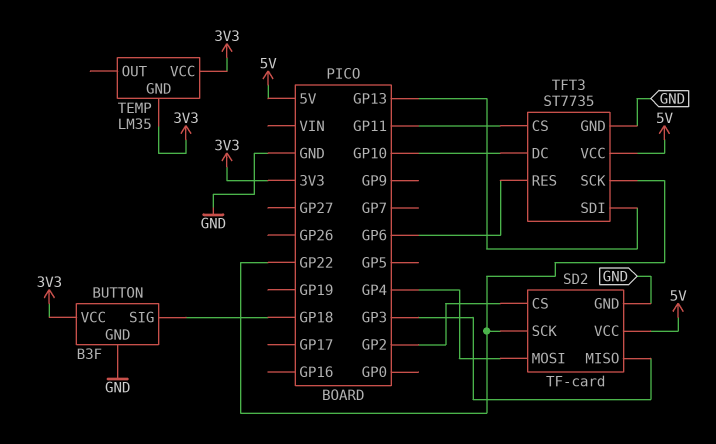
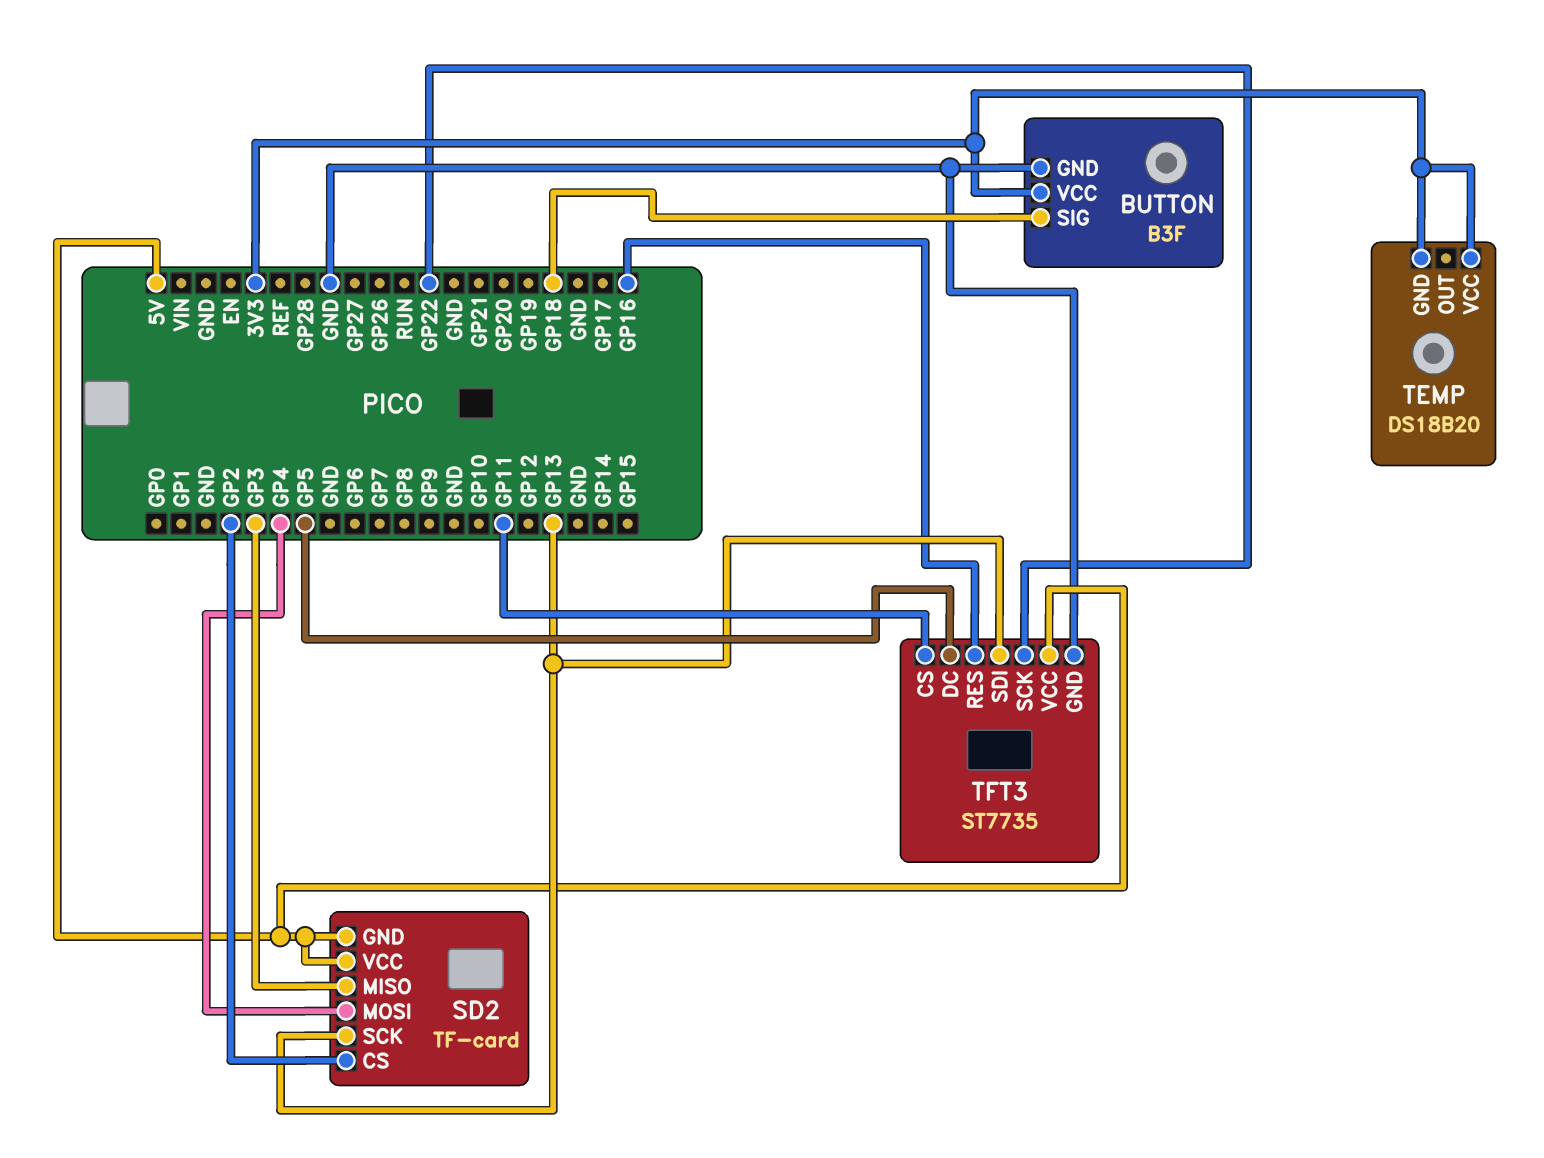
SD2 pin GND: GND -> 5V
SD2 pin SCK: GP22 -> GP13
TEMP: LM35 -> DS18B20
TFT3 pin DC: GP10 -> GP5
TFT3 pin RES: GP6 -> GP16

